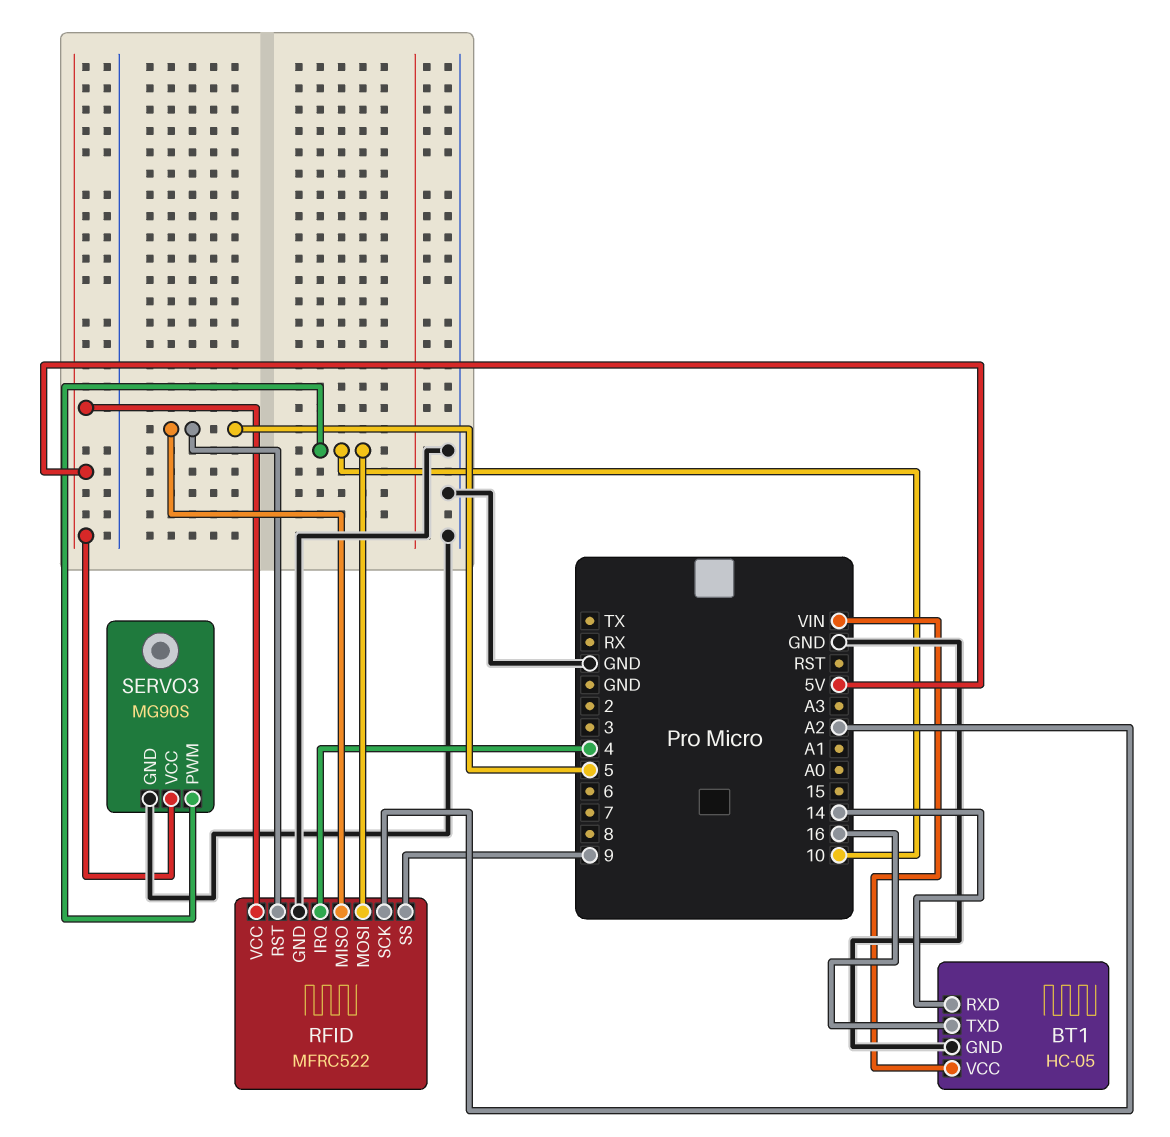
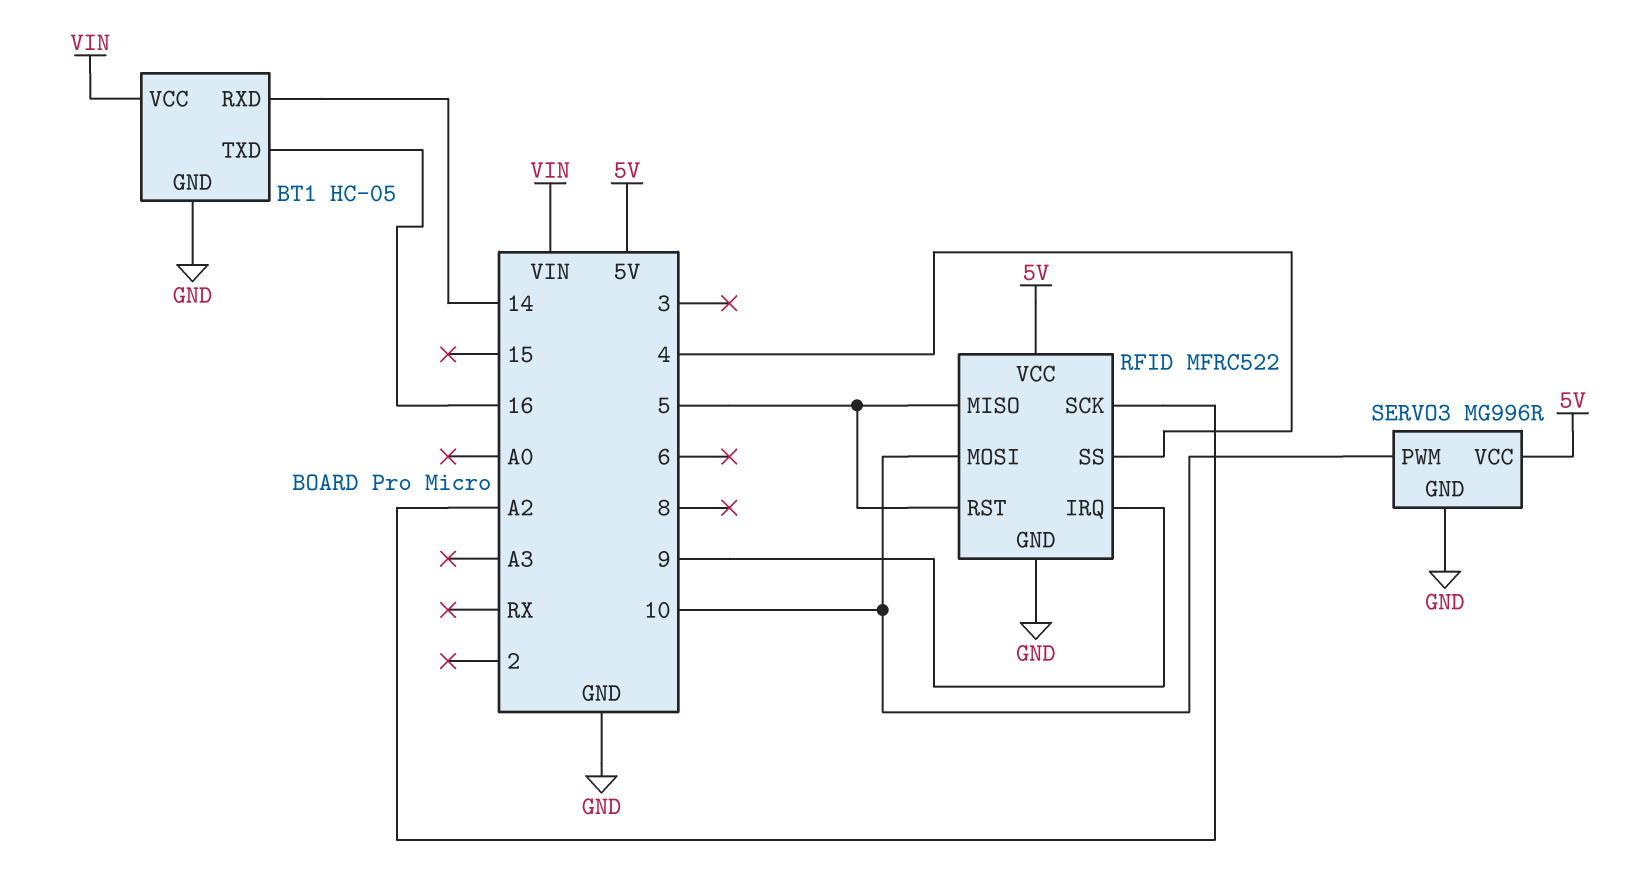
RFID pin IRQ: 4 -> 9
RFID pin SS: 9 -> 4
SERVO3: MG90S -> MG996R

